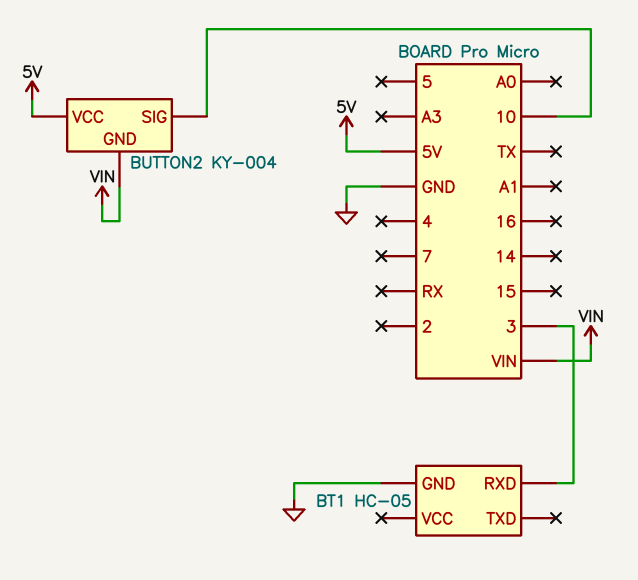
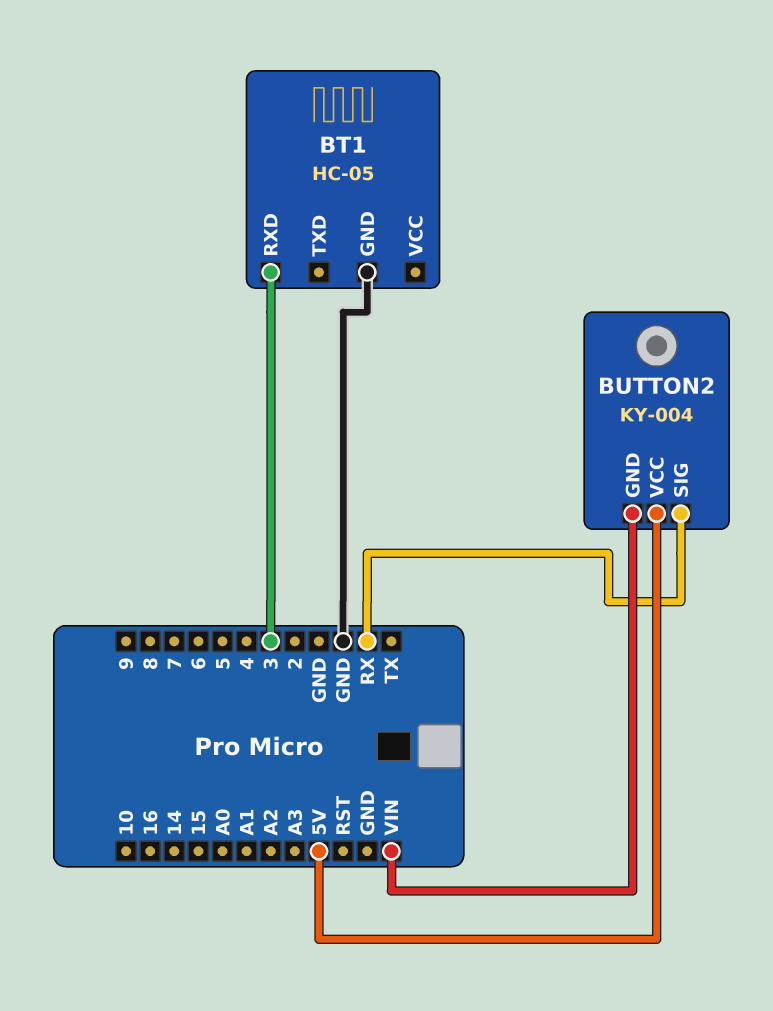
BUTTON2 pin SIG: 10 -> RX

